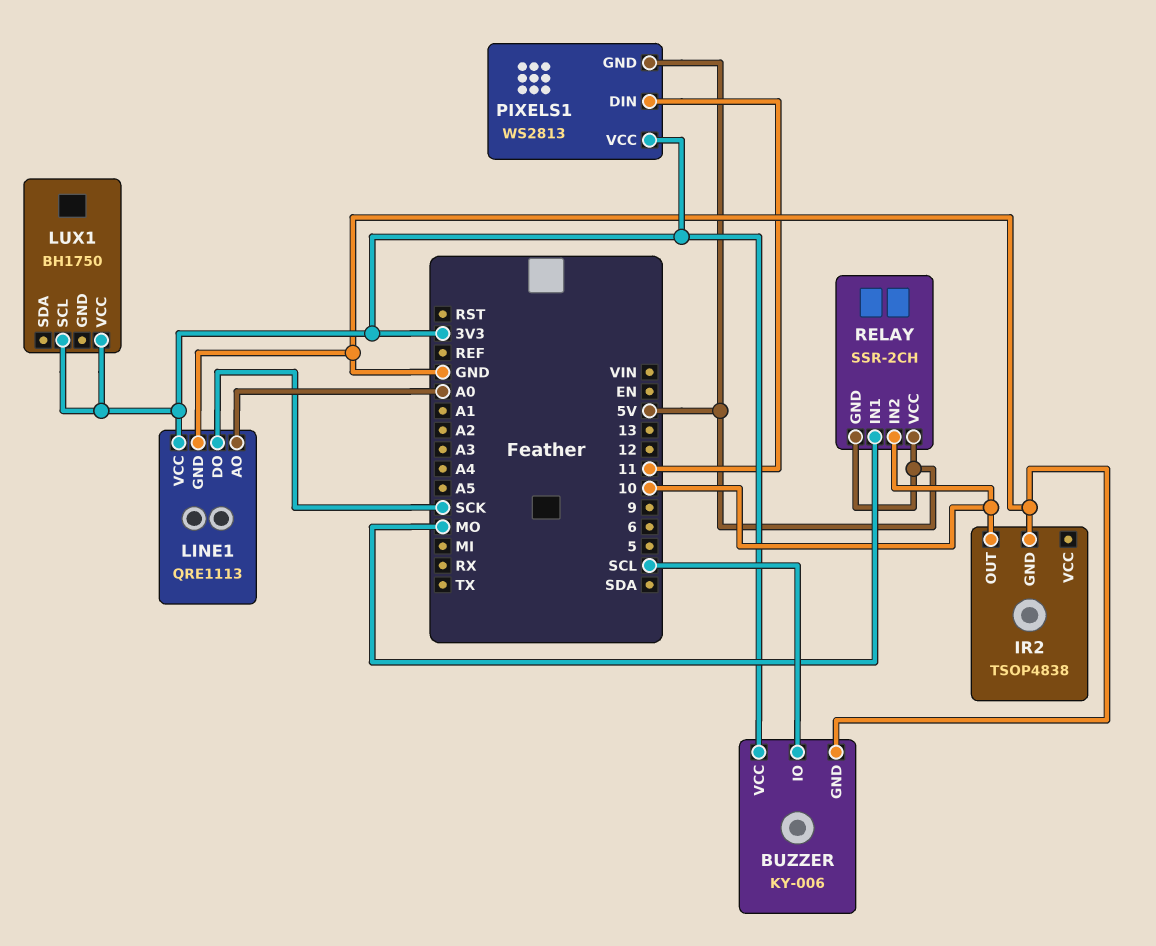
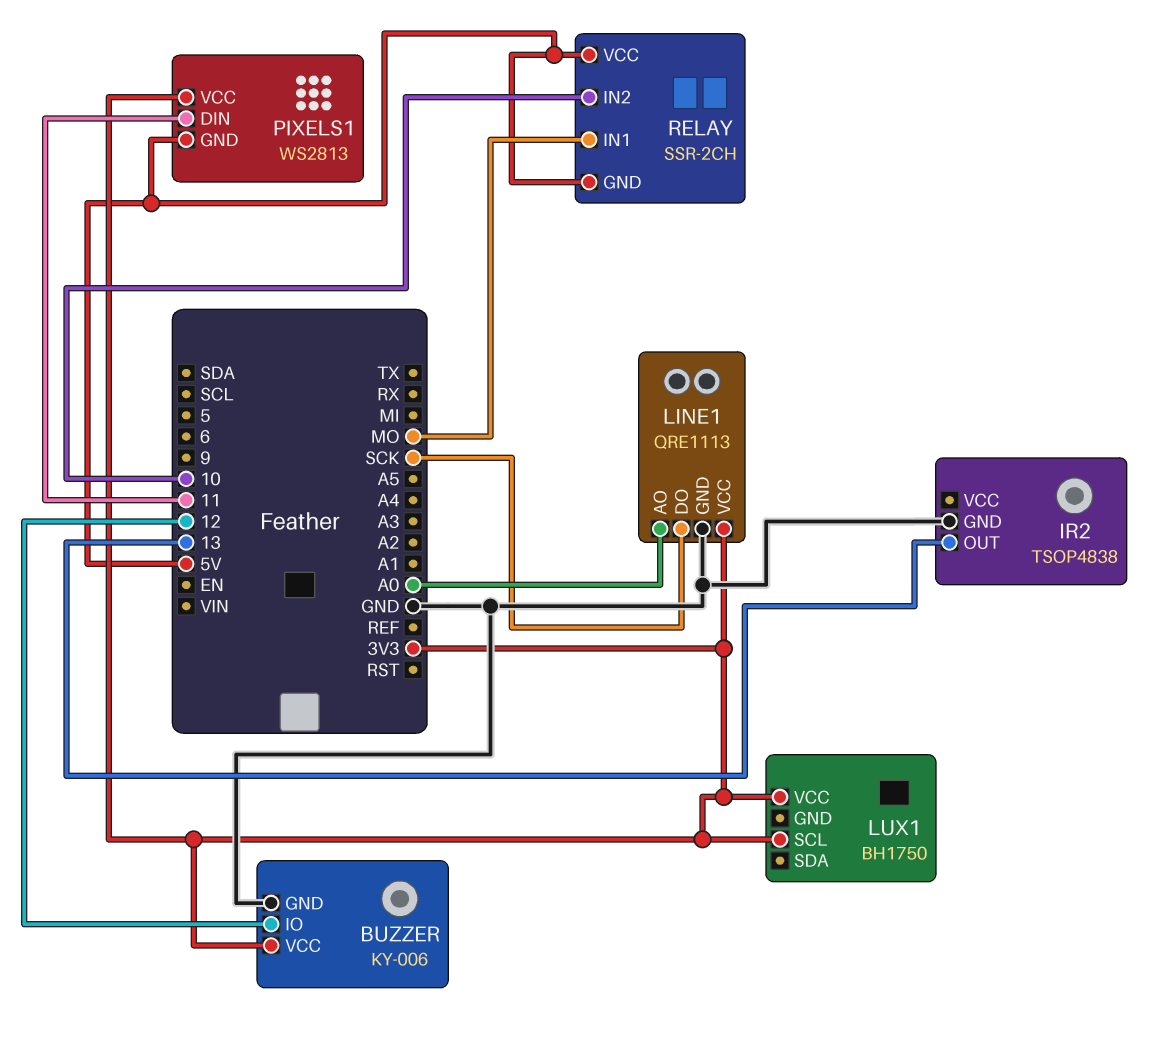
BUZZER pin IO: SCL -> 12
IR2 pin OUT: 10 -> 13

